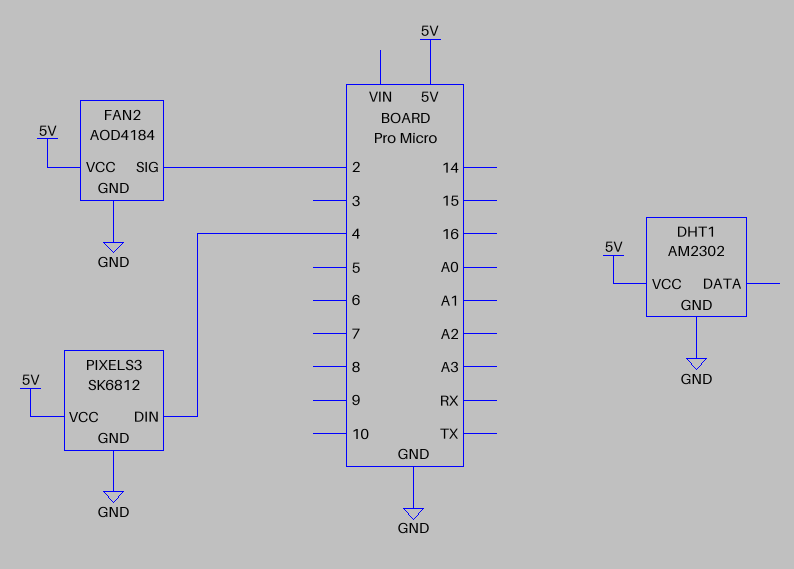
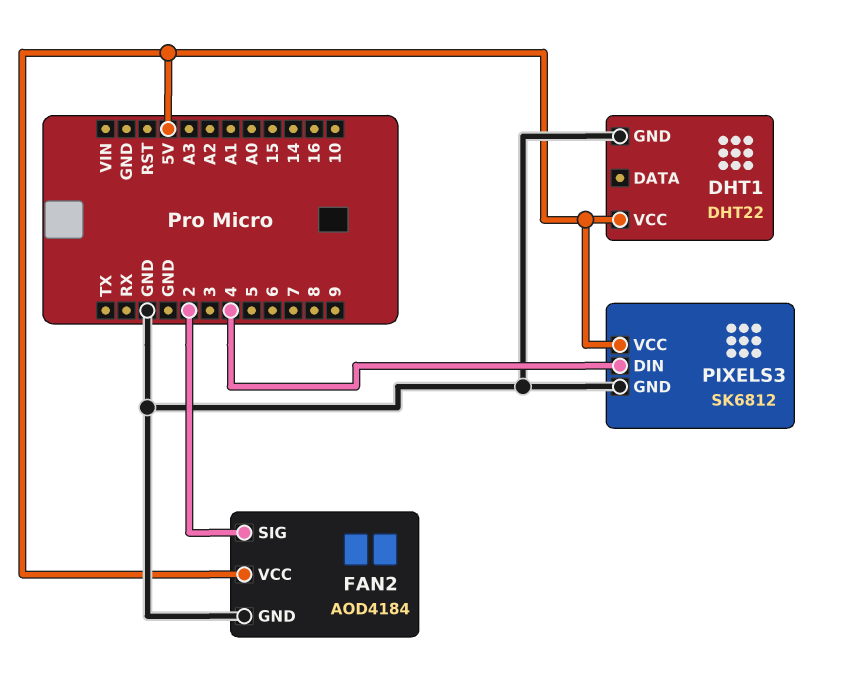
DHT1: AM2302 -> DHT22

